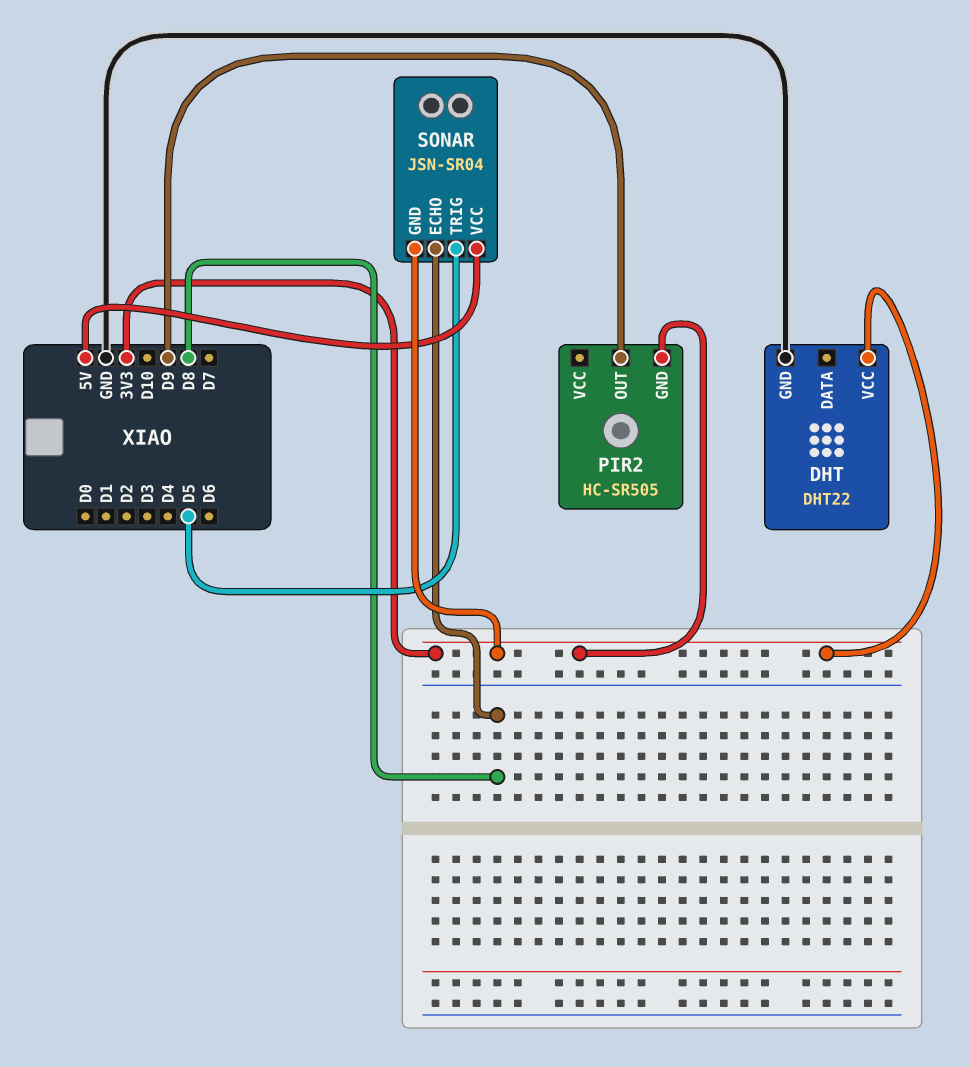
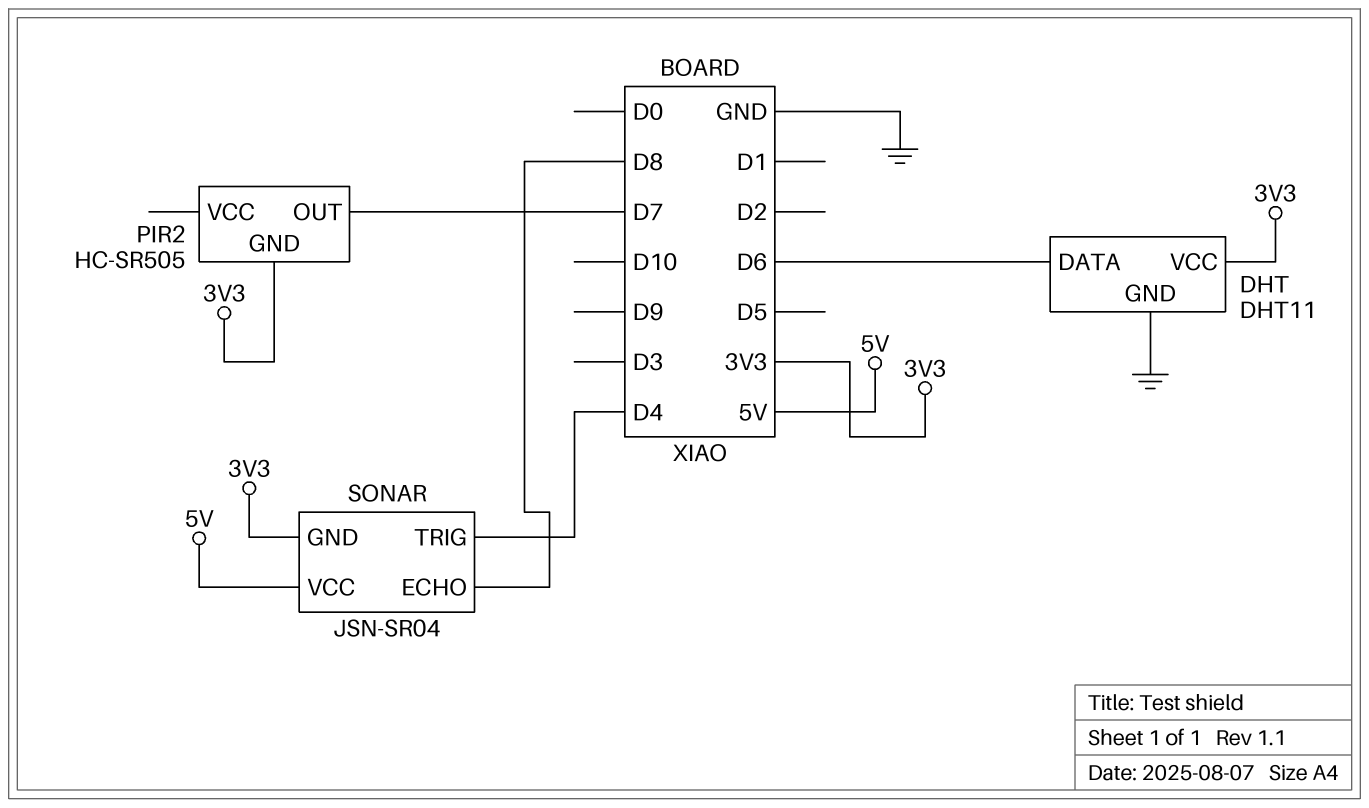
DHT: DHT22 -> DHT11
DHT pin DATA: none -> D6
PIR2 pin OUT: D9 -> D7
SONAR pin TRIG: D5 -> D4

